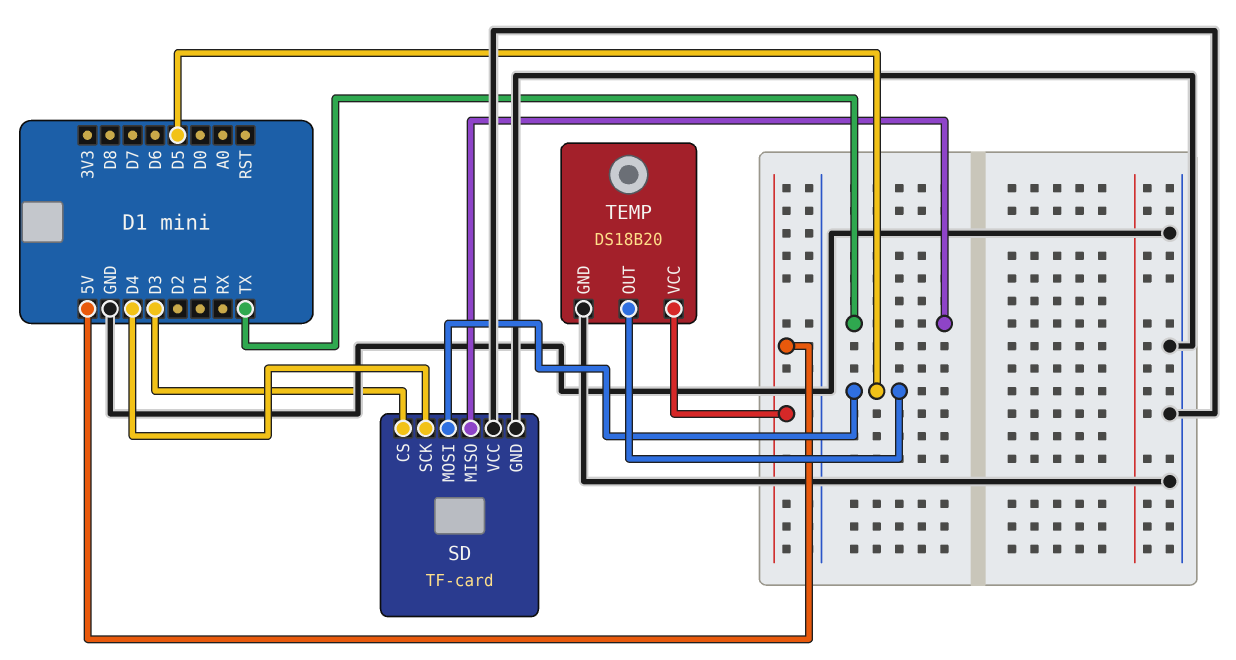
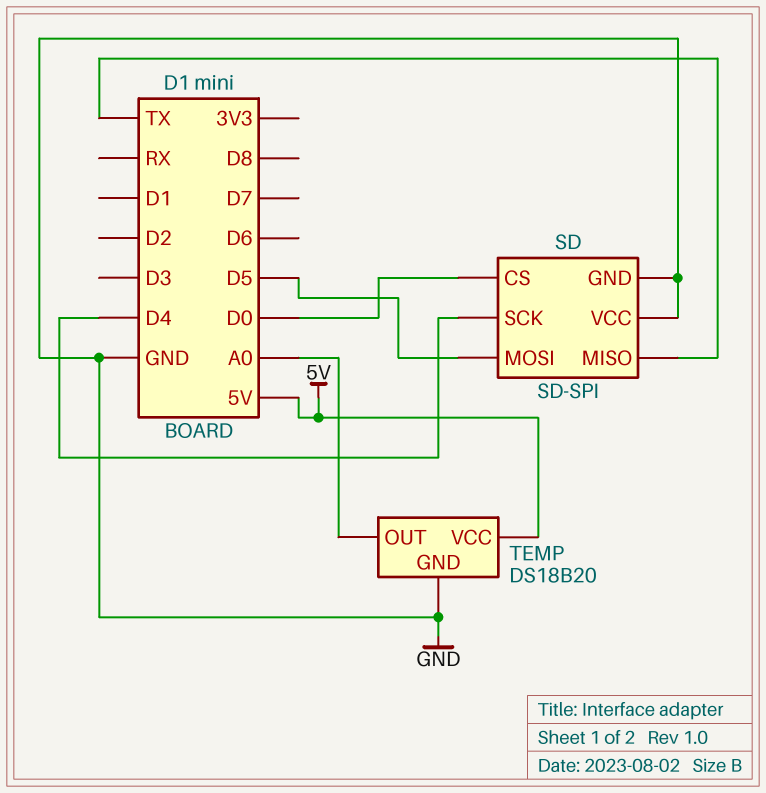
SD: TF-card -> SD-SPI
SD pin CS: D3 -> D0
TEMP pin OUT: D5 -> A0

